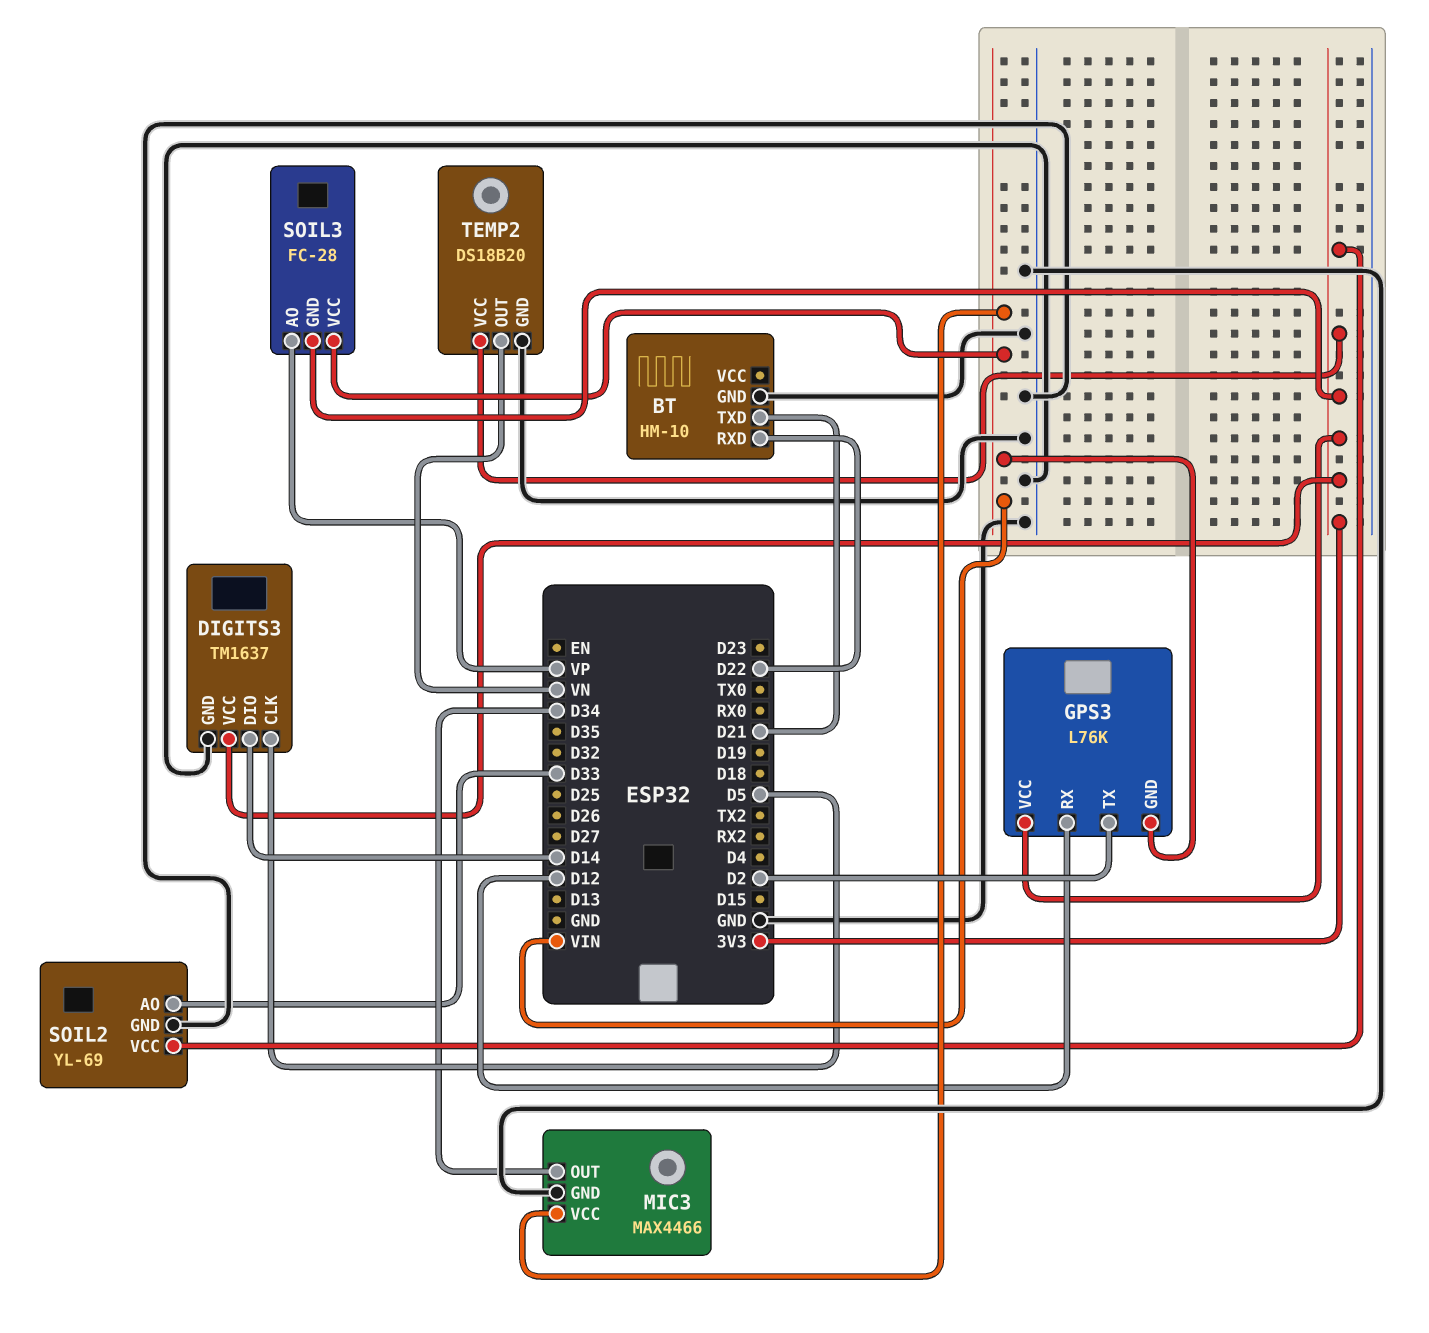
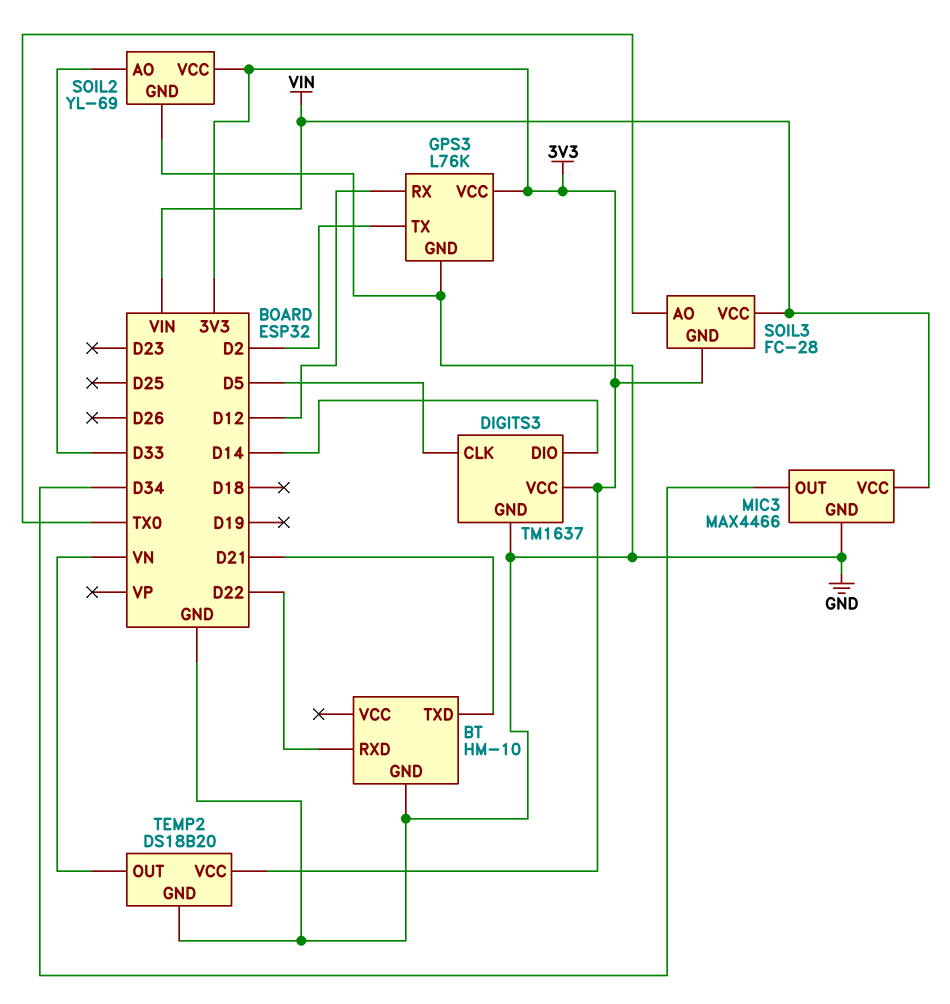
GPS3 pin GND: VIN -> GND
SOIL3 pin AO: VP -> TX0

